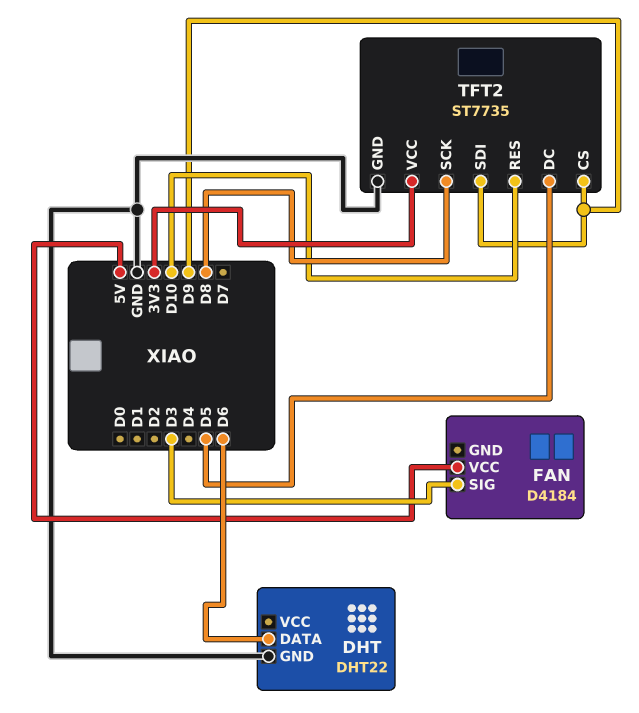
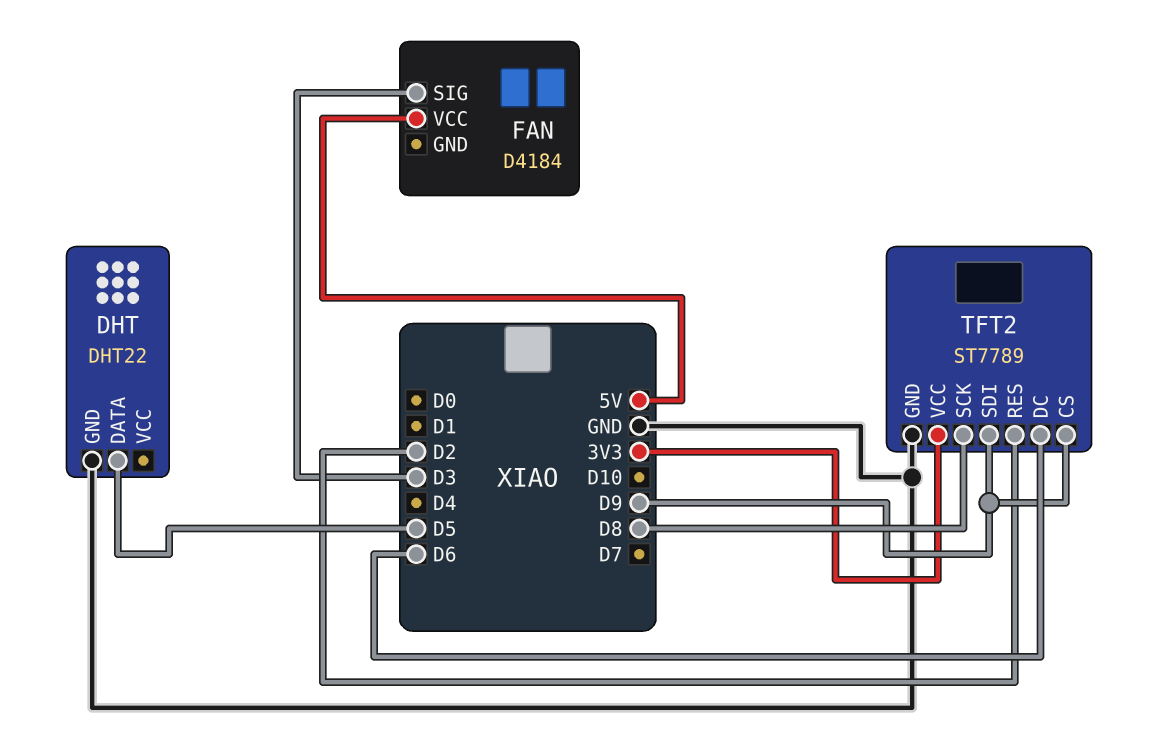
DHT pin DATA: D6 -> D5
TFT2: ST7735 -> ST7789
TFT2 pin DC: D5 -> D6
TFT2 pin RES: D10 -> D2

